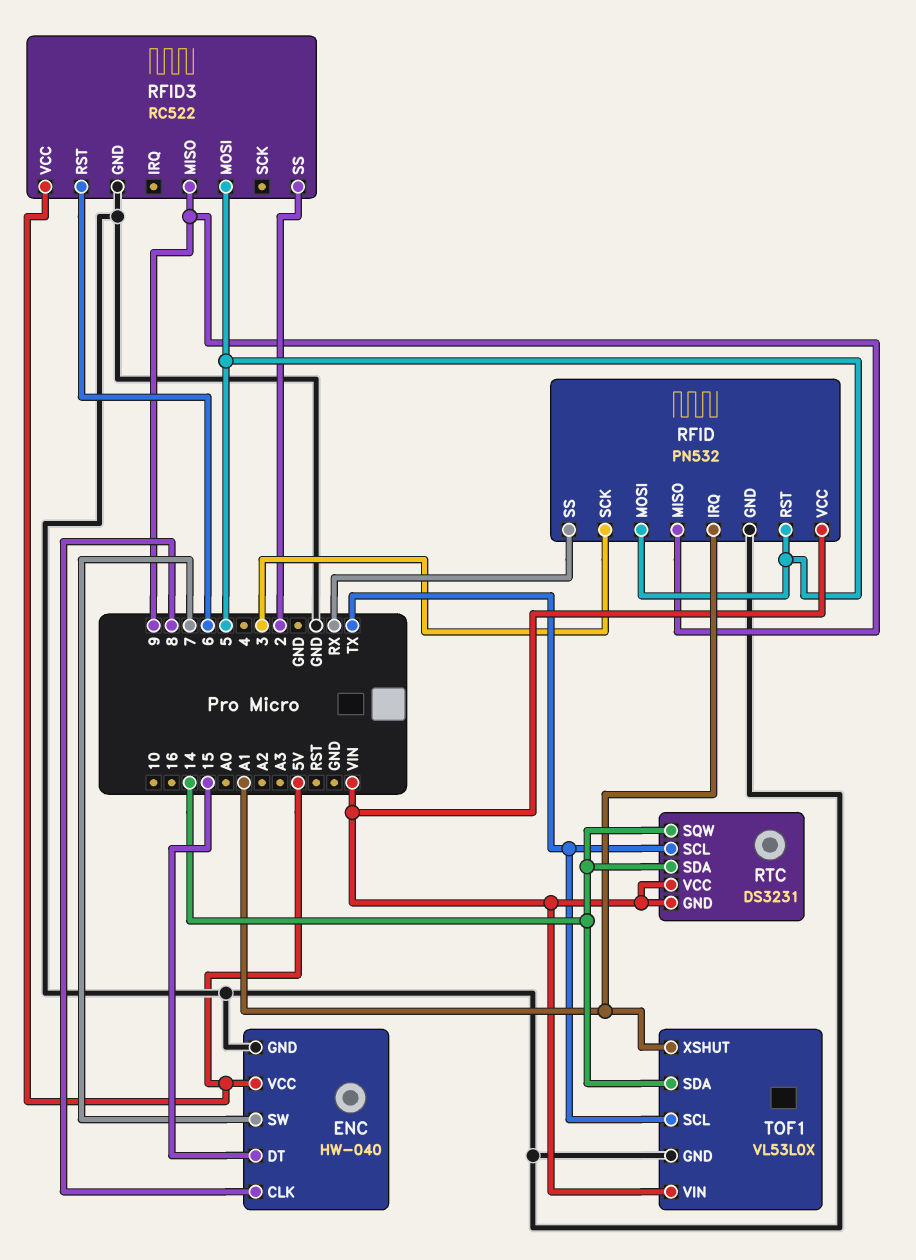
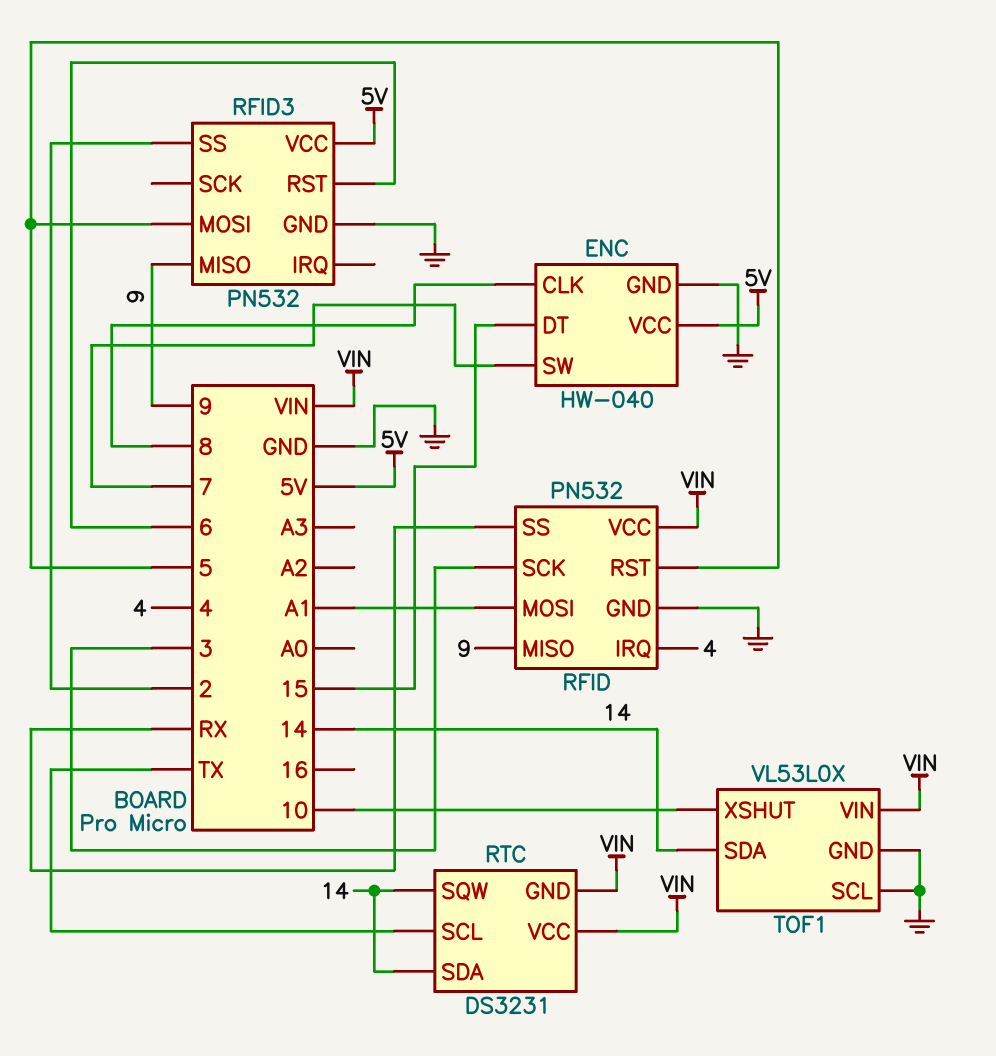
RFID pin IRQ: A1 -> 4
RFID pin MOSI: 5 -> A1
RFID3: RC522 -> PN532
TOF1 pin SCL: TX -> GND
TOF1 pin XSHUT: A1 -> 10

